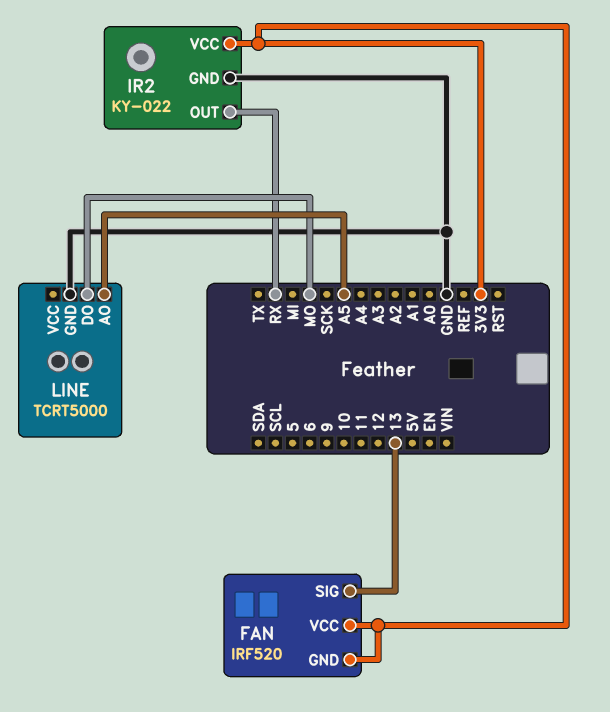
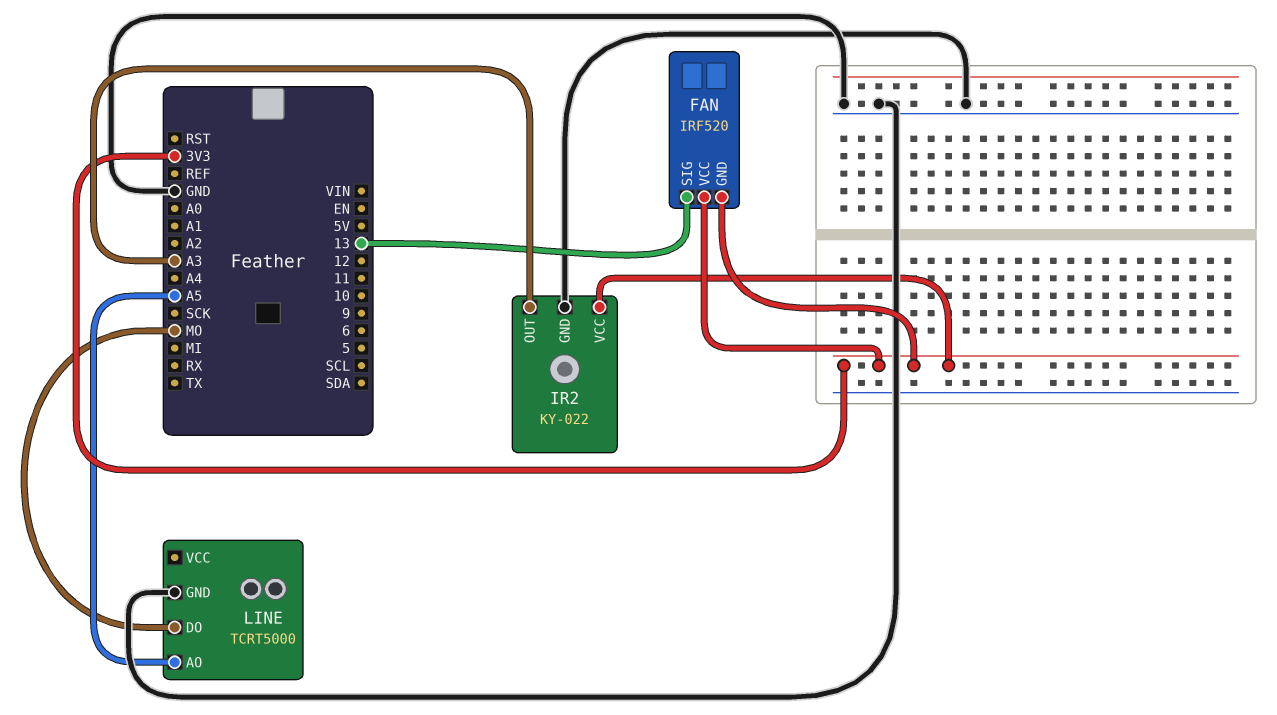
IR2 pin OUT: RX -> A3

